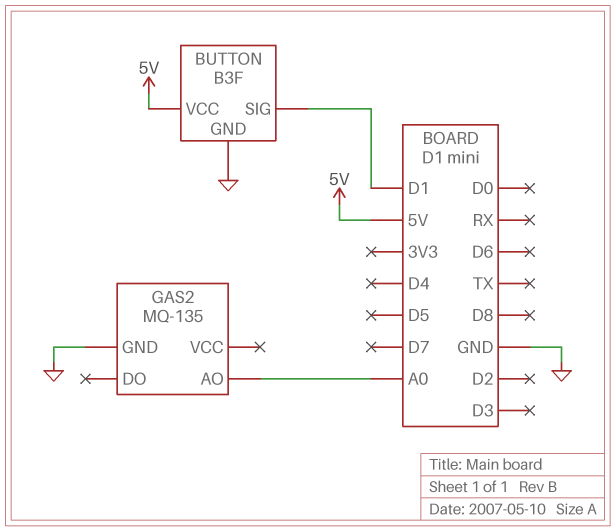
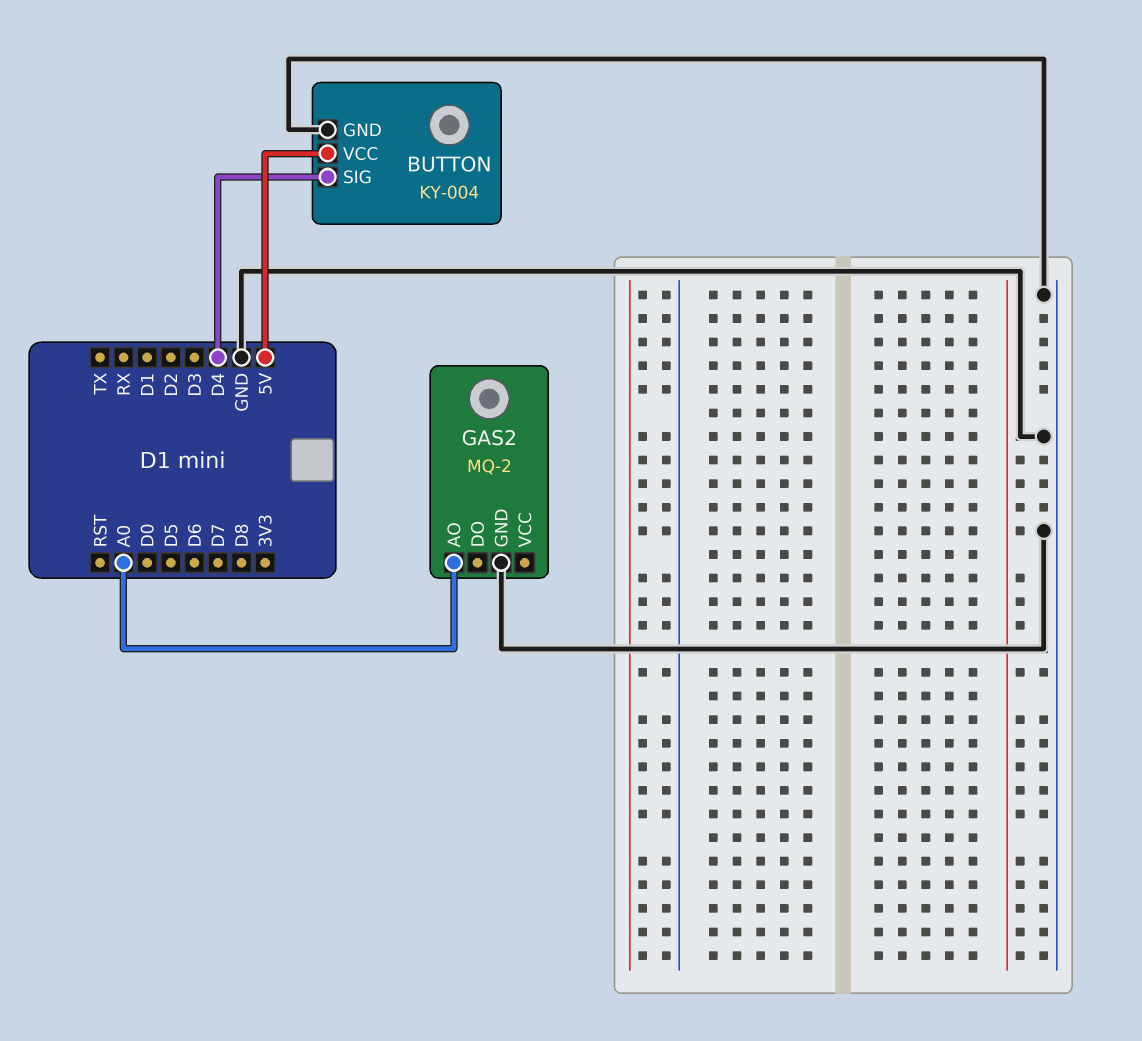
BUTTON: B3F -> KY-004
BUTTON pin SIG: D1 -> D4
GAS2: MQ-135 -> MQ-2

